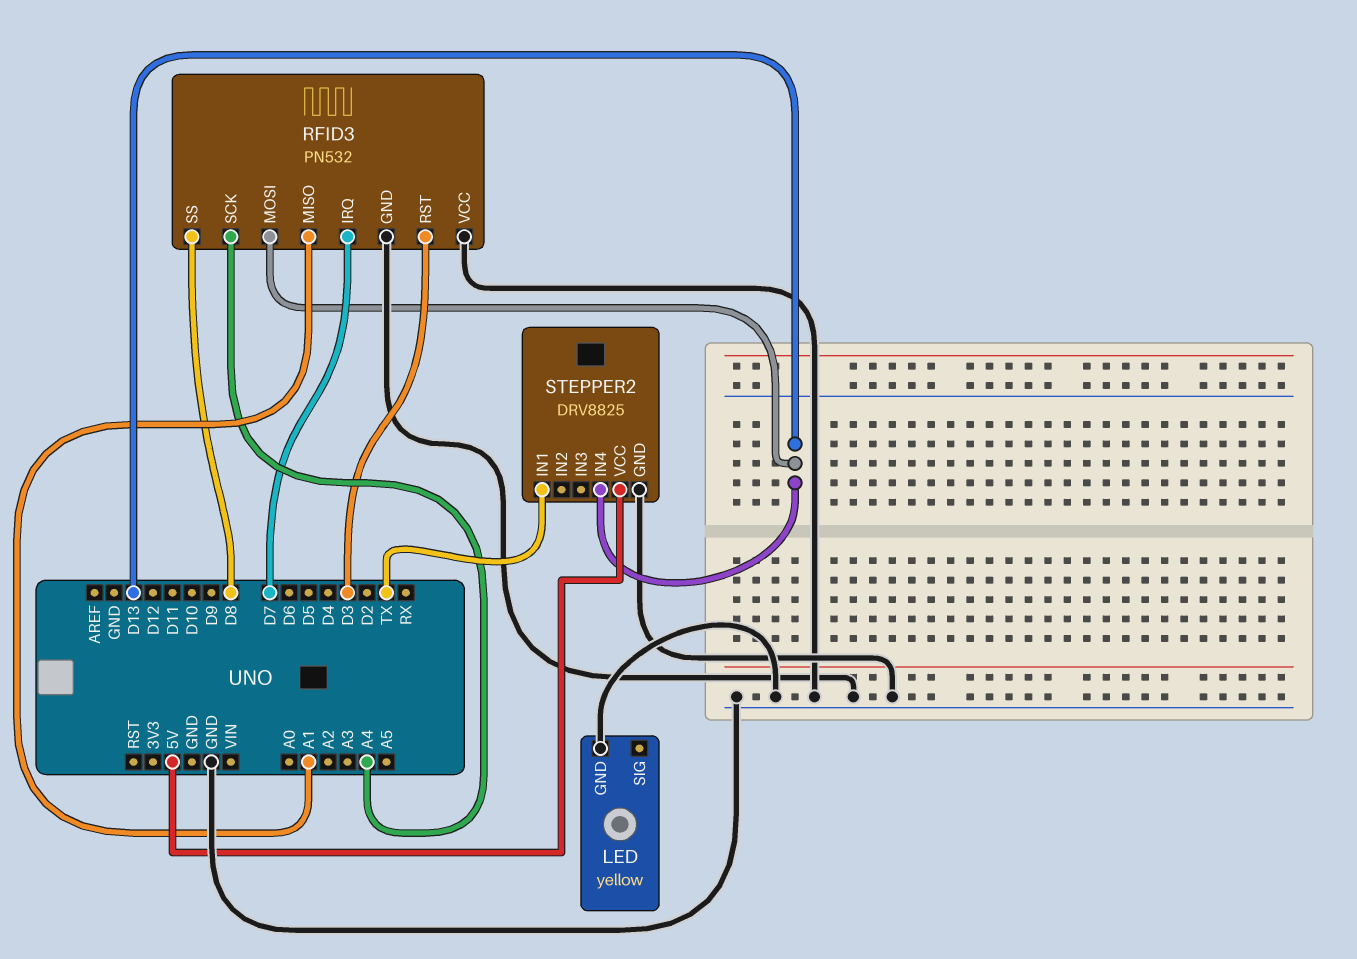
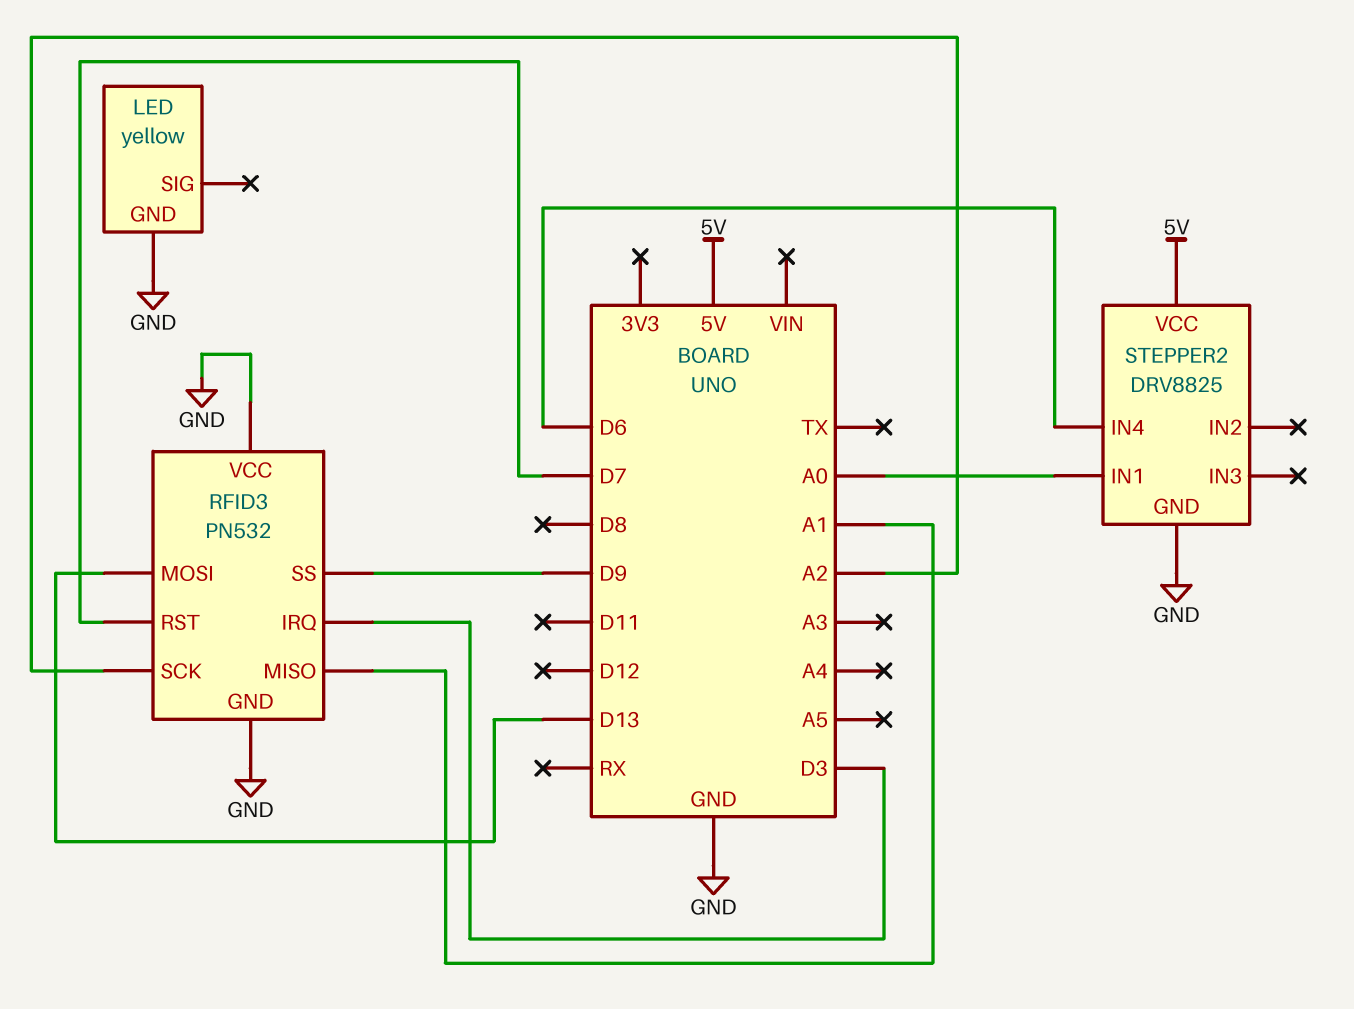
RFID3 pin IRQ: D7 -> D3
RFID3 pin RST: D3 -> D7
RFID3 pin SCK: A4 -> A2
RFID3 pin SS: D8 -> D9
STEPPER2 pin IN1: TX -> A0
STEPPER2 pin IN4: D13 -> D6

